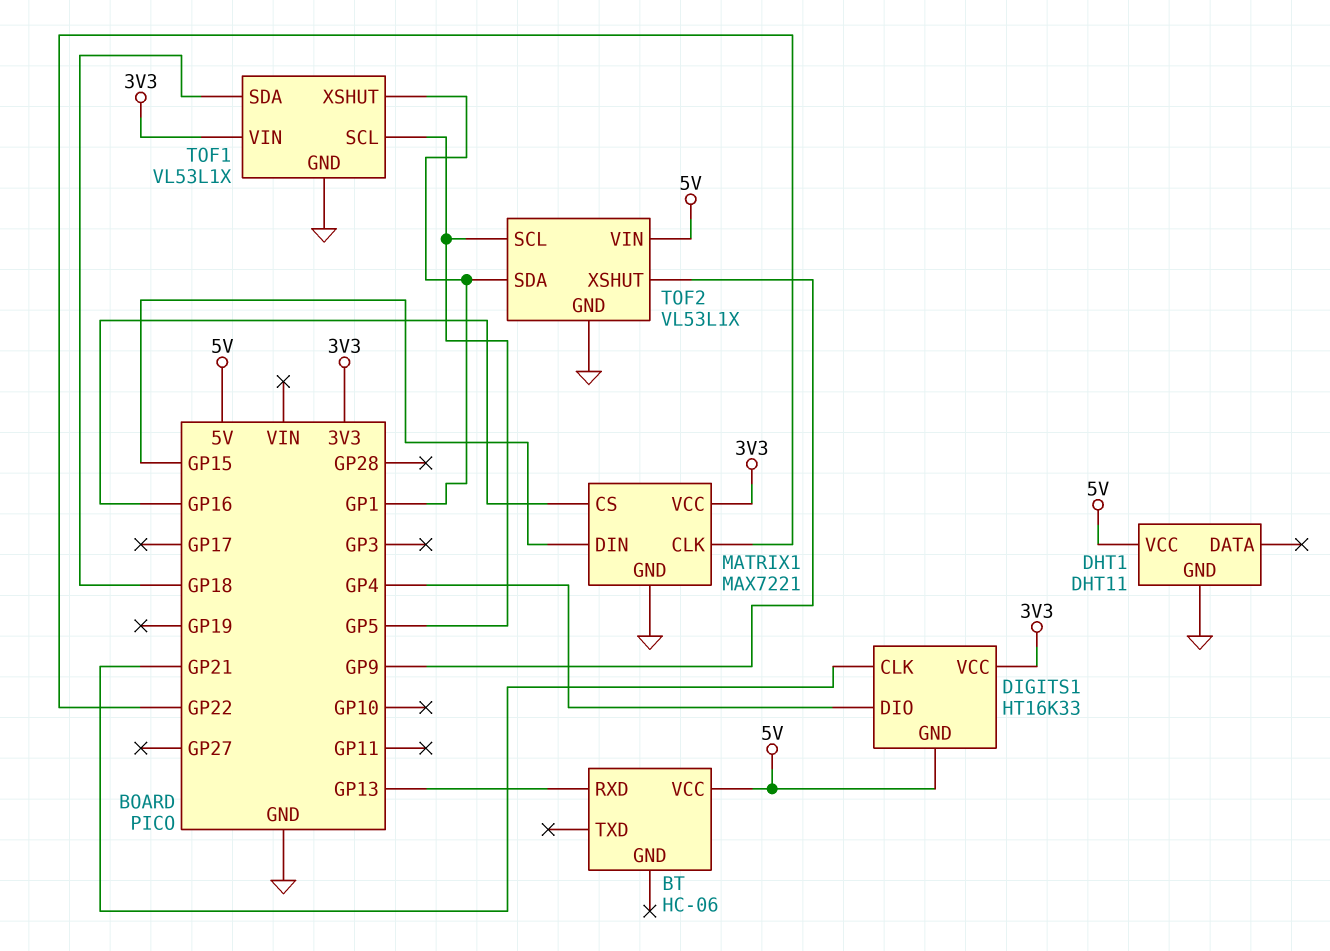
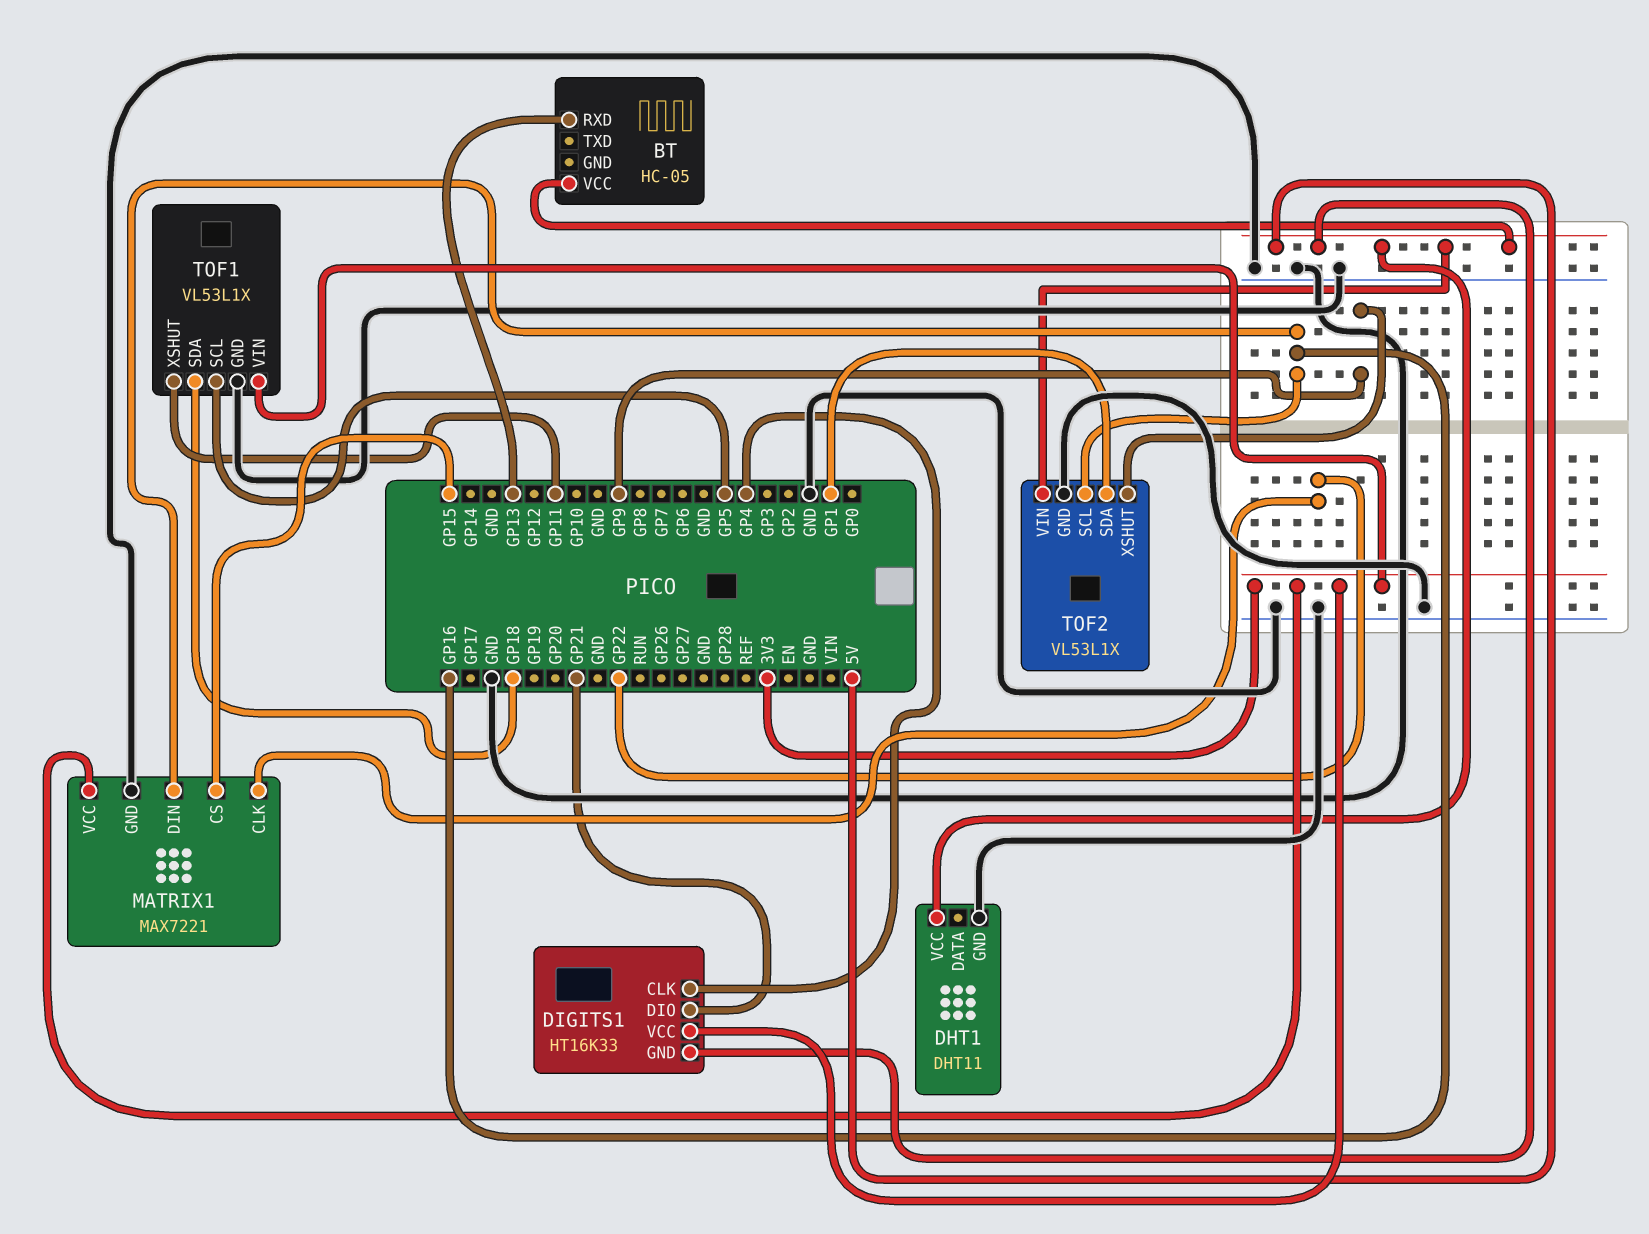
BT: HC-06 -> HC-05
DIGITS1 pin CLK: GP21 -> GP4
DIGITS1 pin DIO: GP4 -> GP21
MATRIX1 pin CS: GP16 -> GP15
MATRIX1 pin DIN: GP15 -> GP16
TOF1 pin XSHUT: GP1 -> GP11
TOF2 pin SCL: GP5 -> GP16

